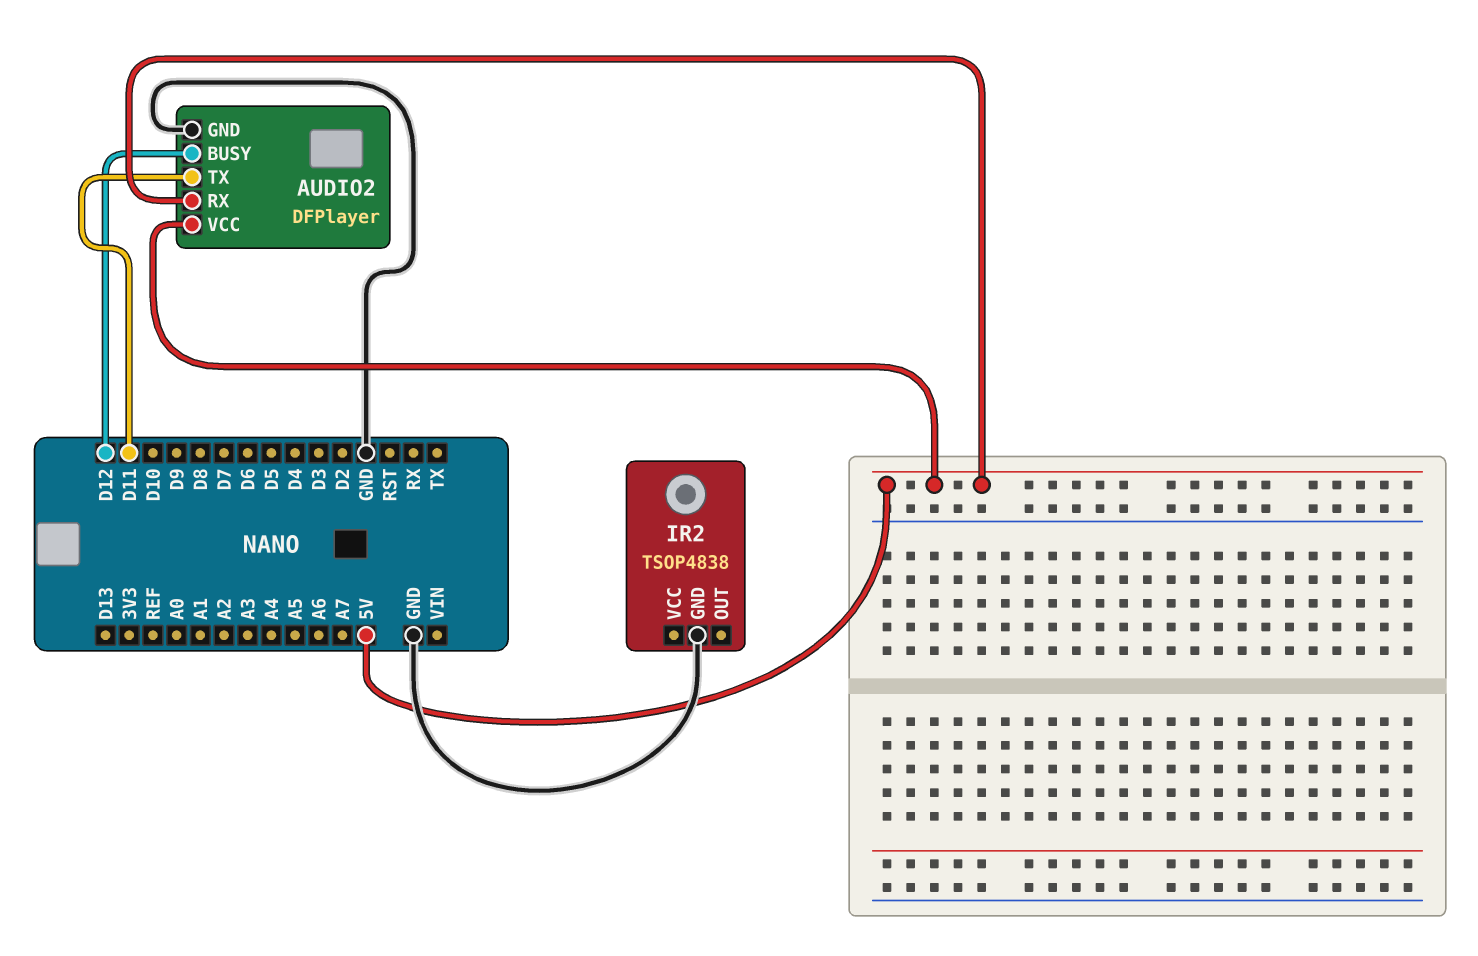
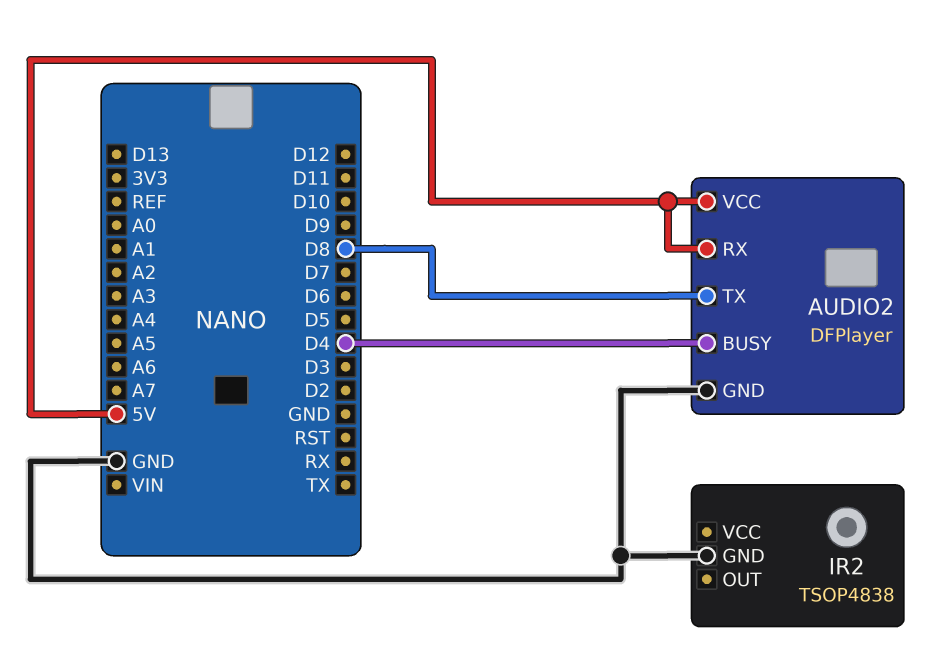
AUDIO2 pin BUSY: D12 -> D4
AUDIO2 pin TX: D11 -> D8

